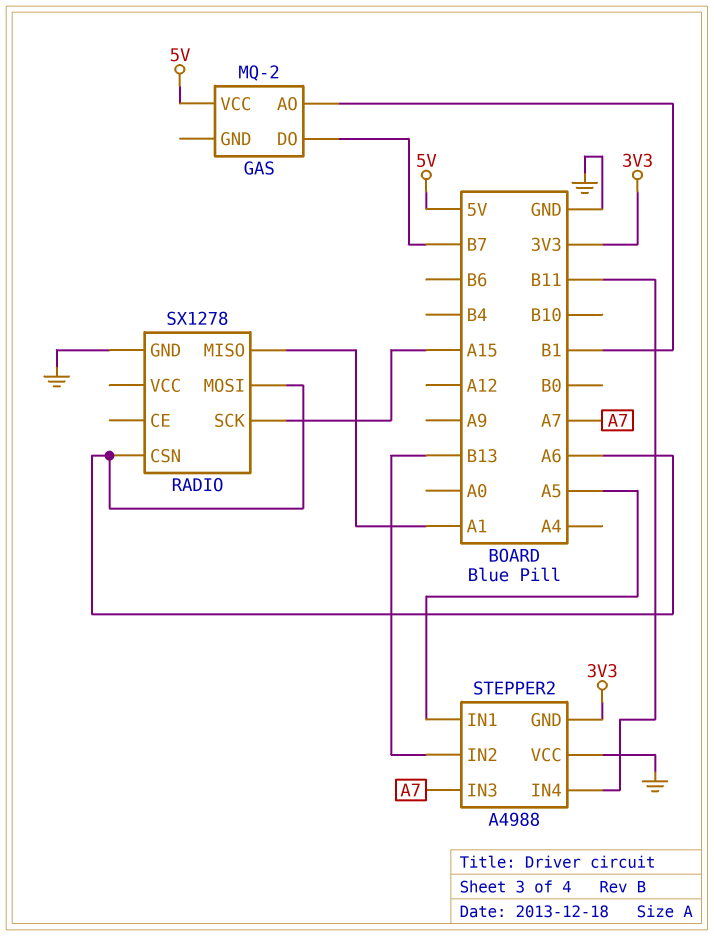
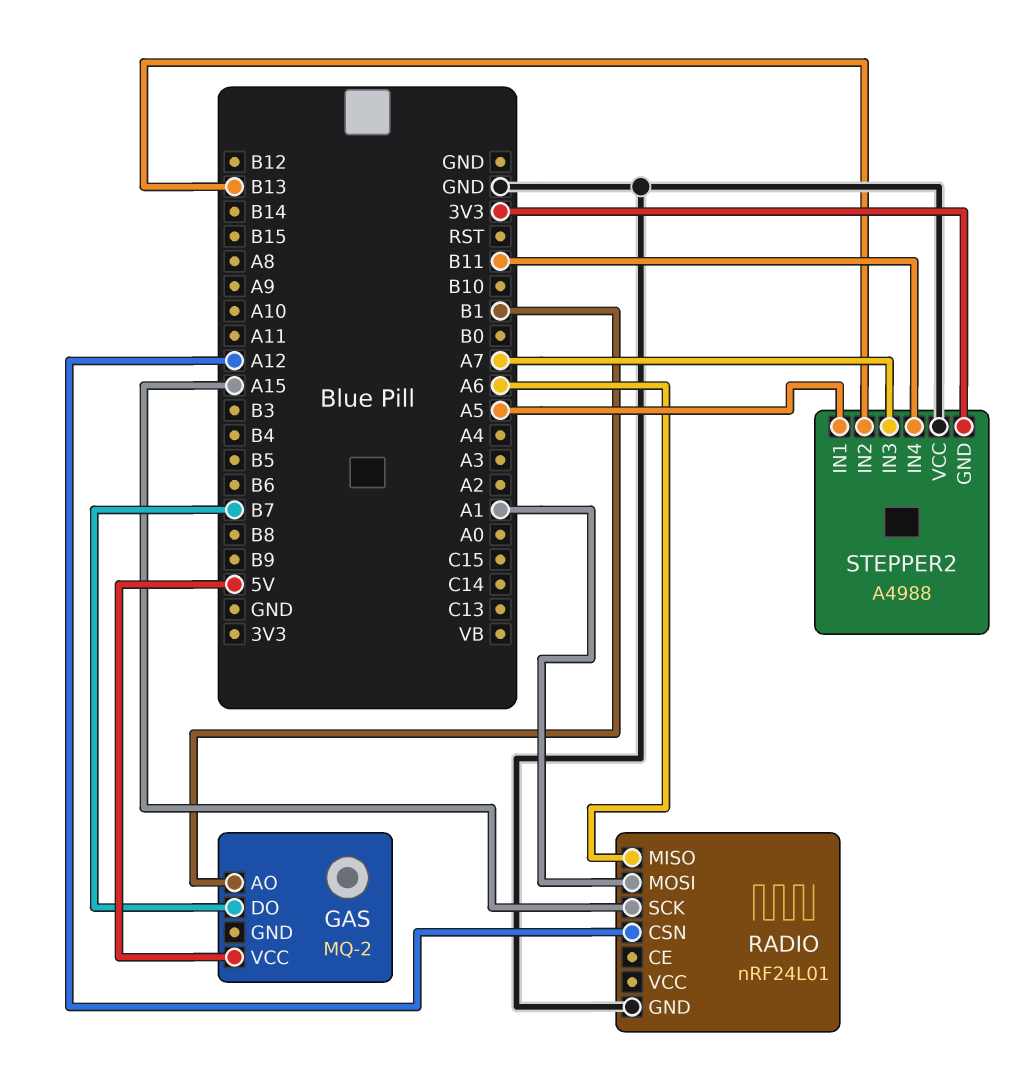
RADIO: SX1278 -> nRF24L01
RADIO pin CSN: A6 -> A12
RADIO pin MISO: A1 -> A6
RADIO pin MOSI: A6 -> A1

